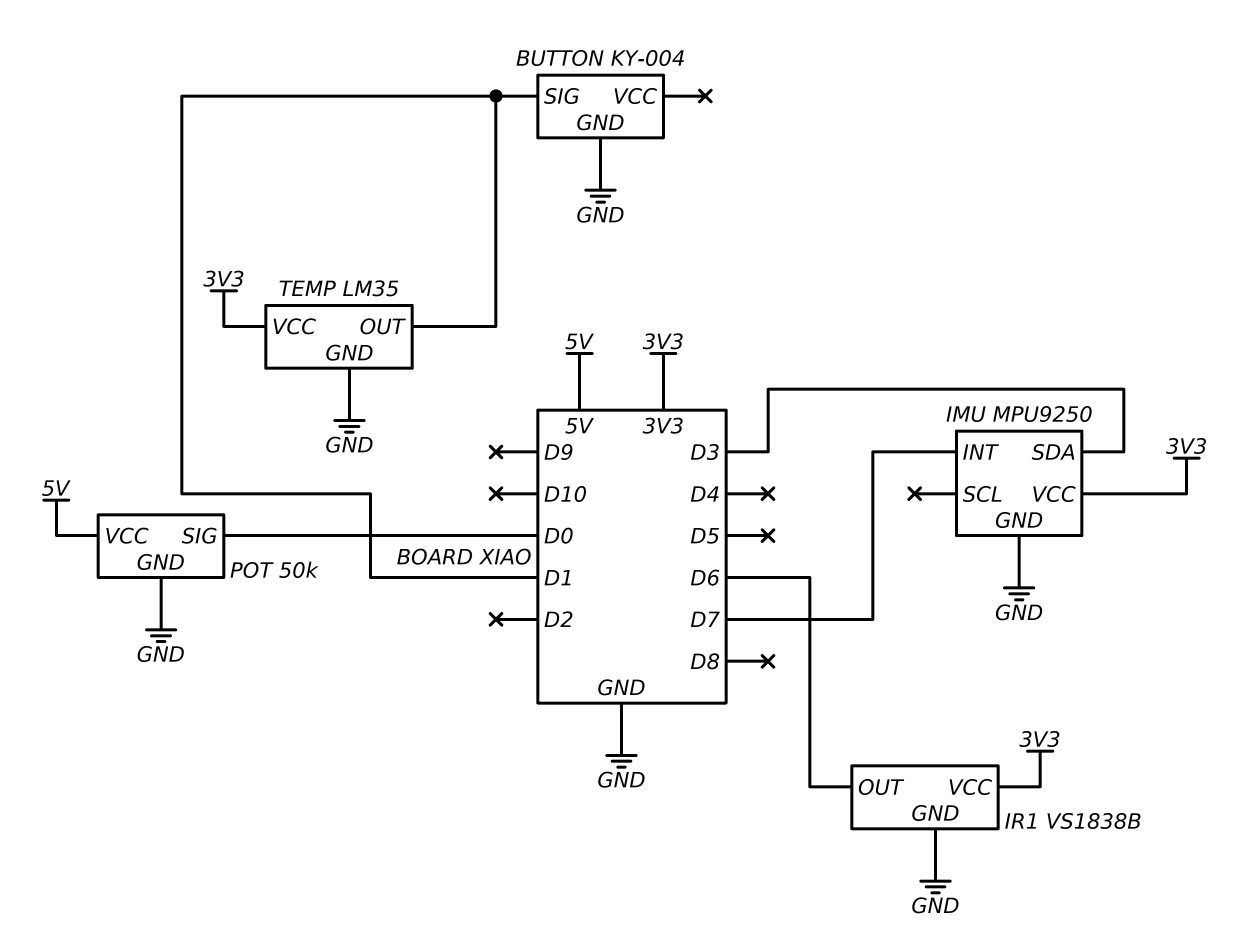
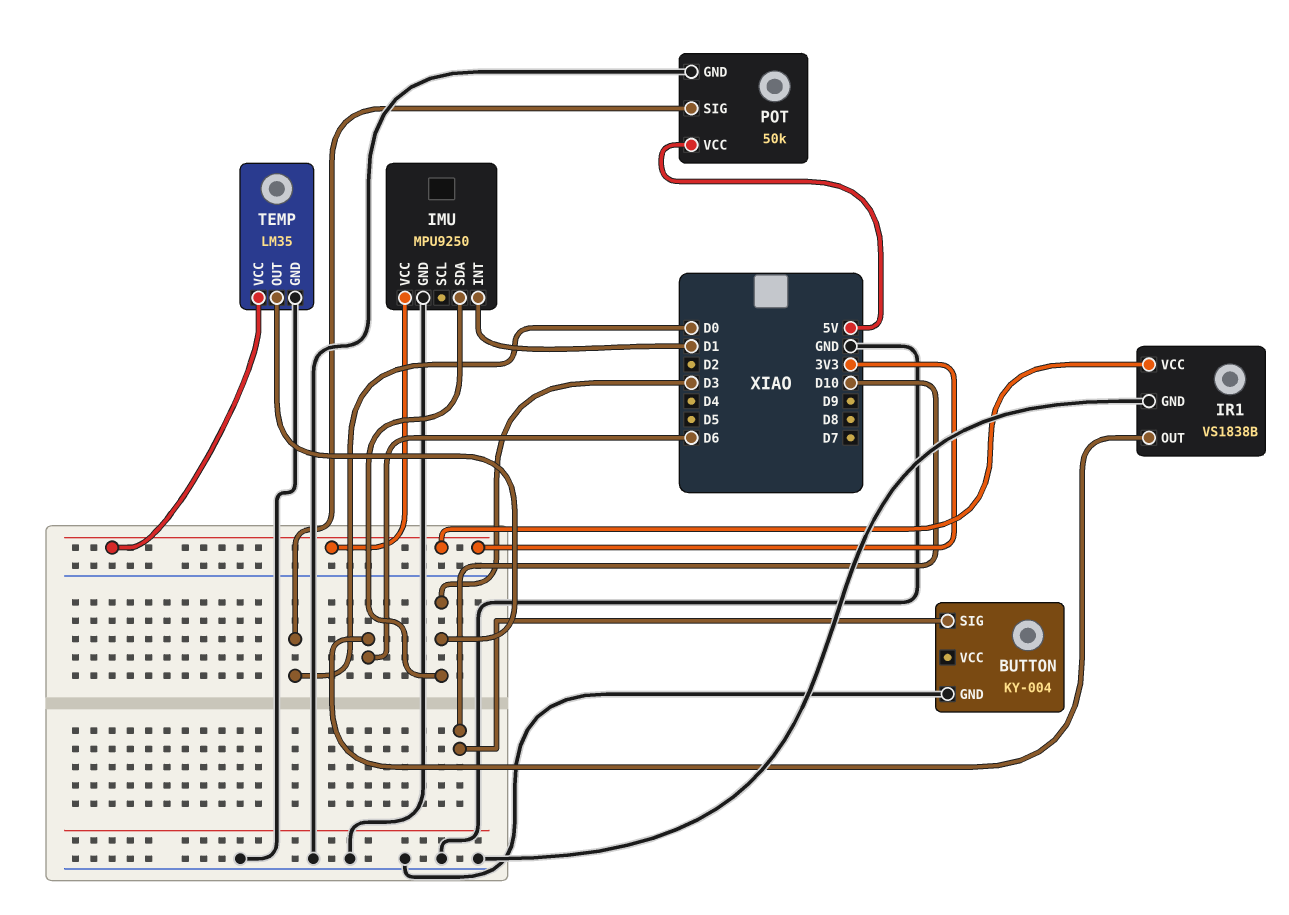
BUTTON pin SIG: D1 -> D10
IMU pin INT: D7 -> D1
TEMP pin OUT: D1 -> D3

